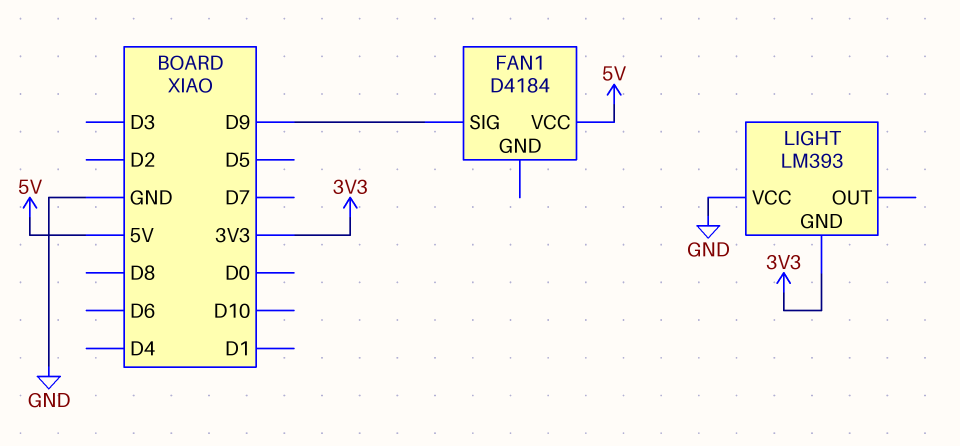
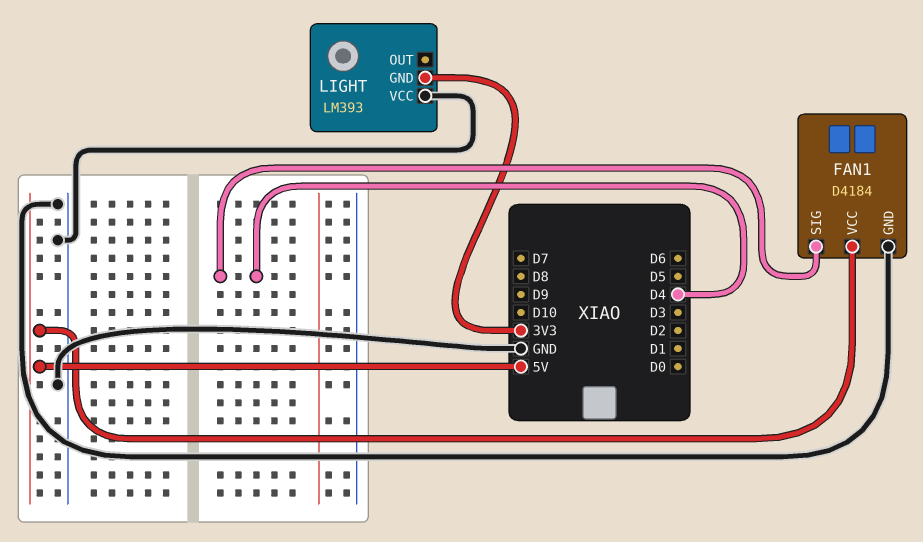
FAN1 pin GND: none -> GND
FAN1 pin SIG: D9 -> D4

